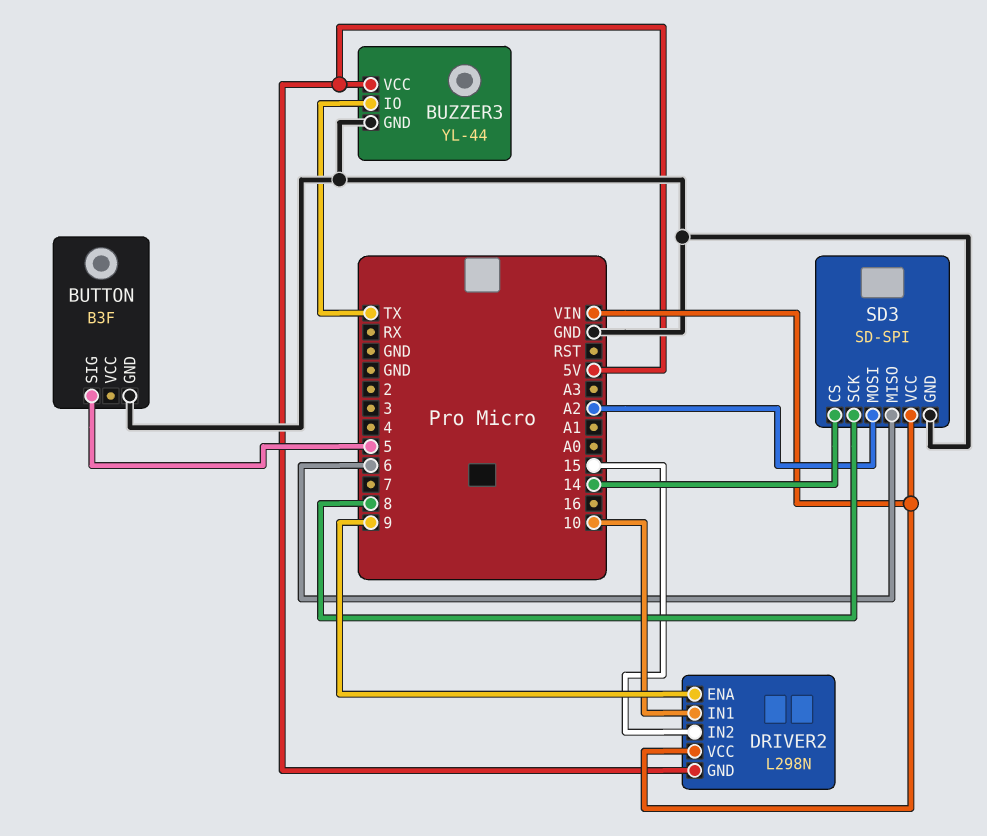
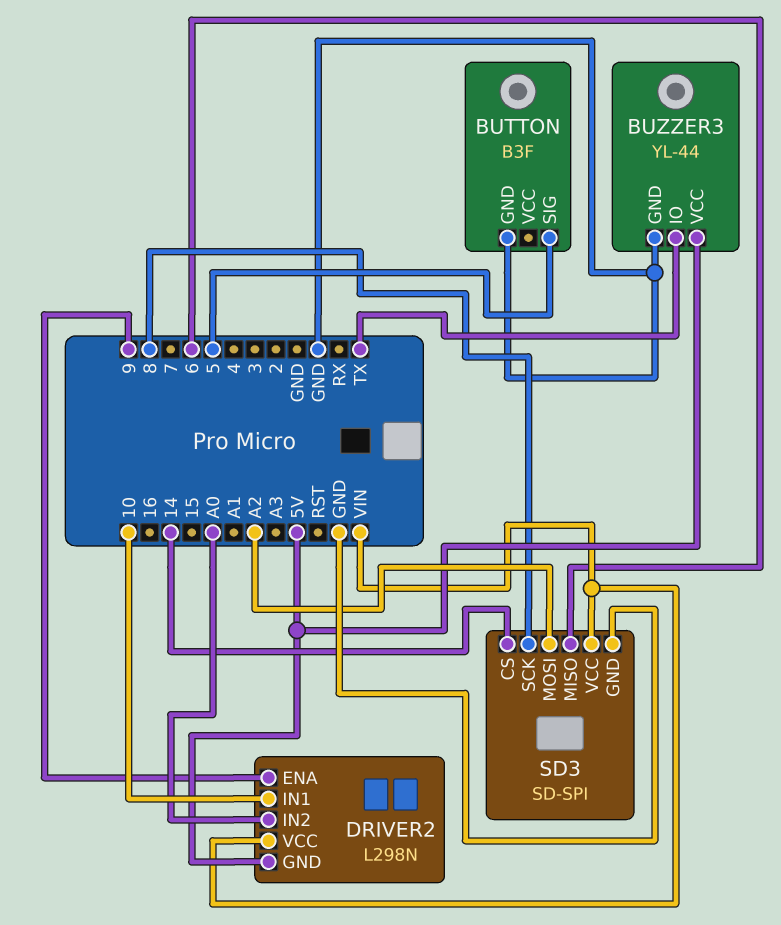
DRIVER2 pin IN2: 15 -> A0

